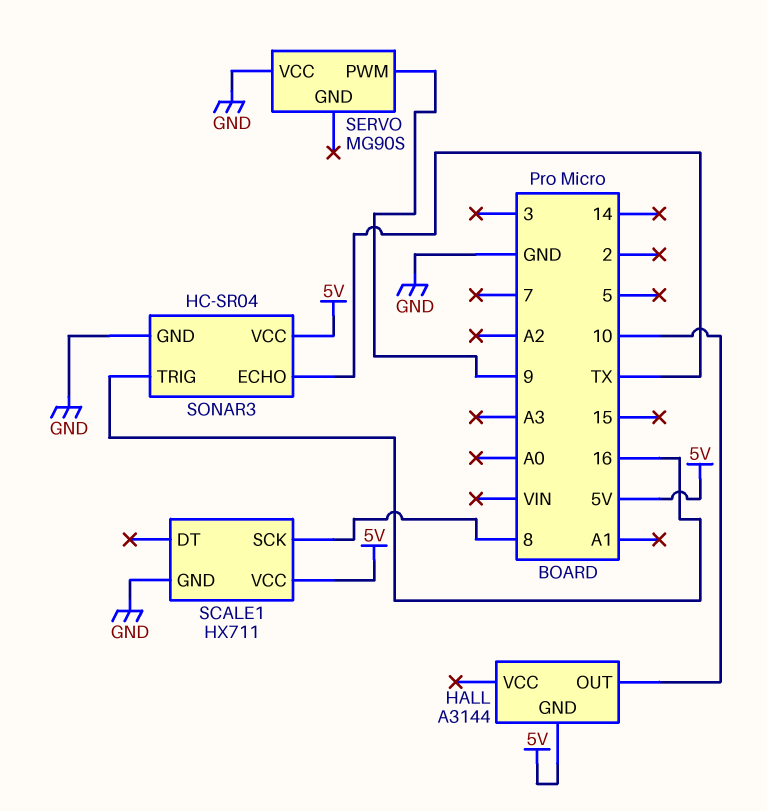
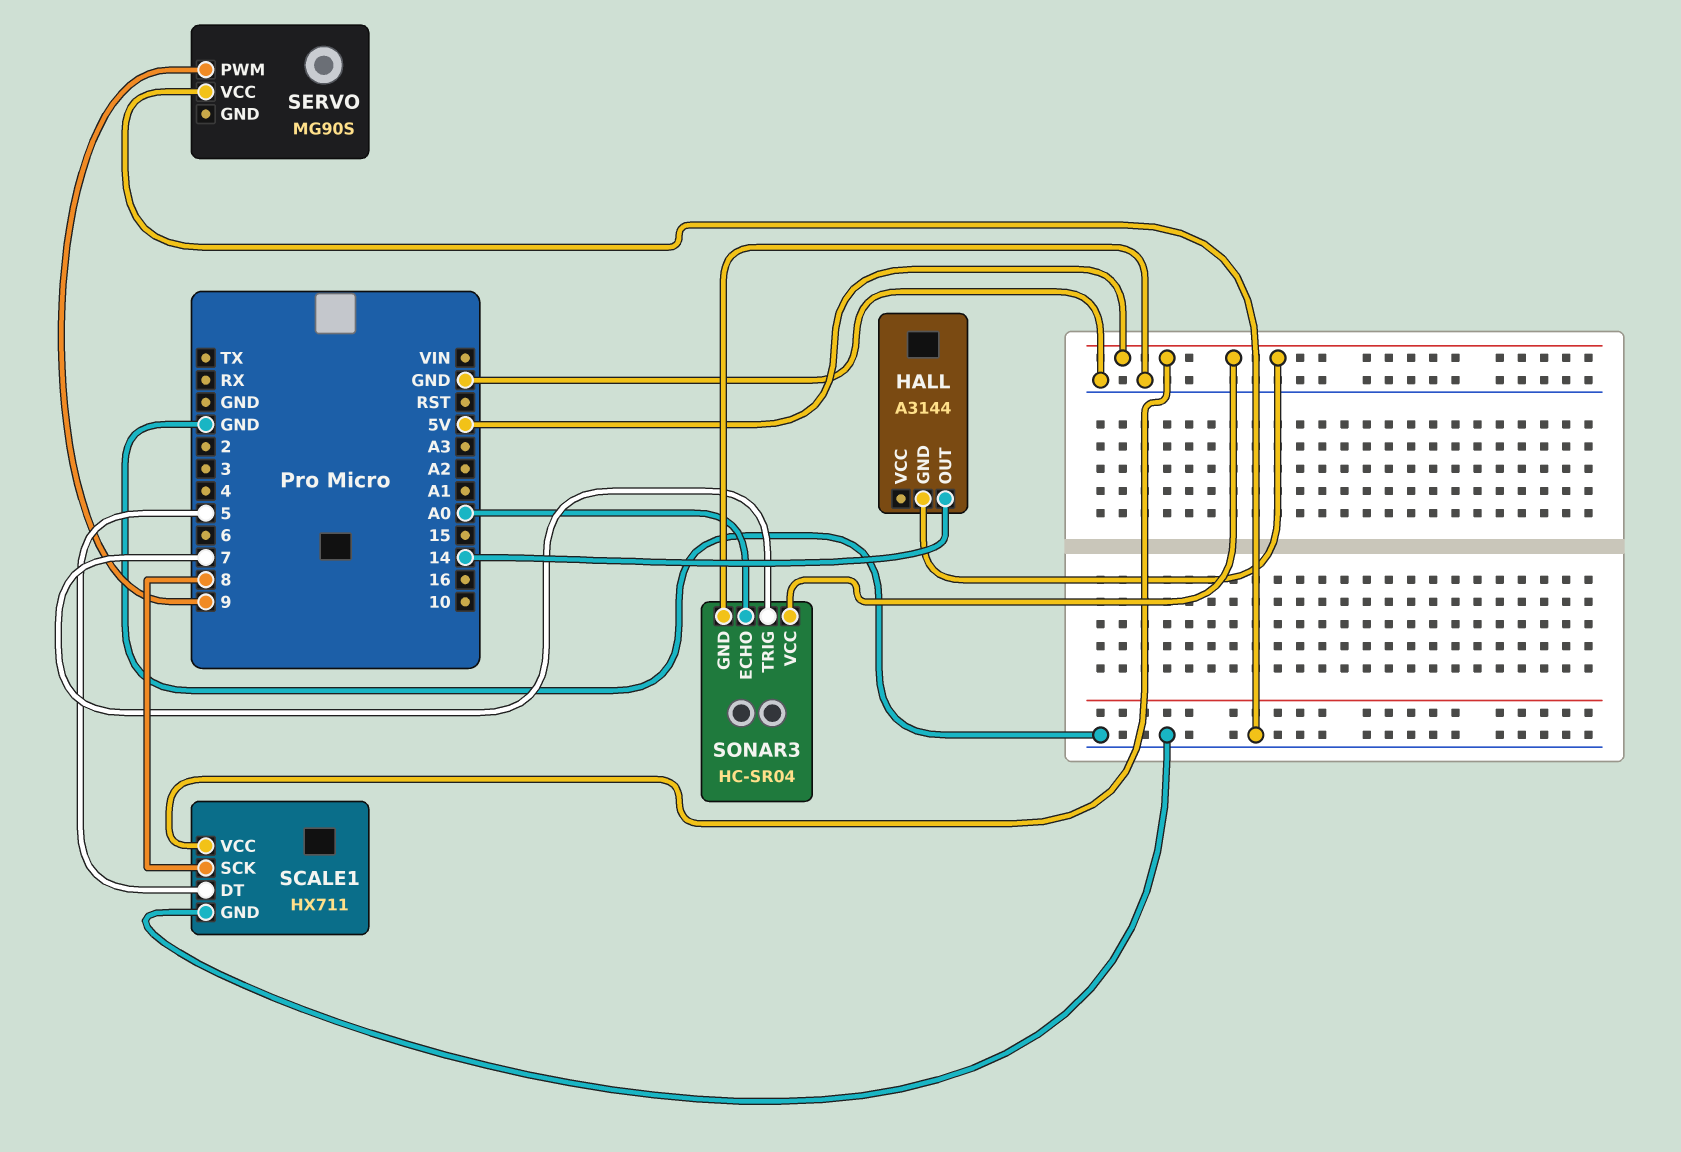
HALL pin OUT: 10 -> 14
SCALE1 pin DT: none -> 5
SONAR3 pin ECHO: TX -> A0
SONAR3 pin TRIG: 16 -> 7

